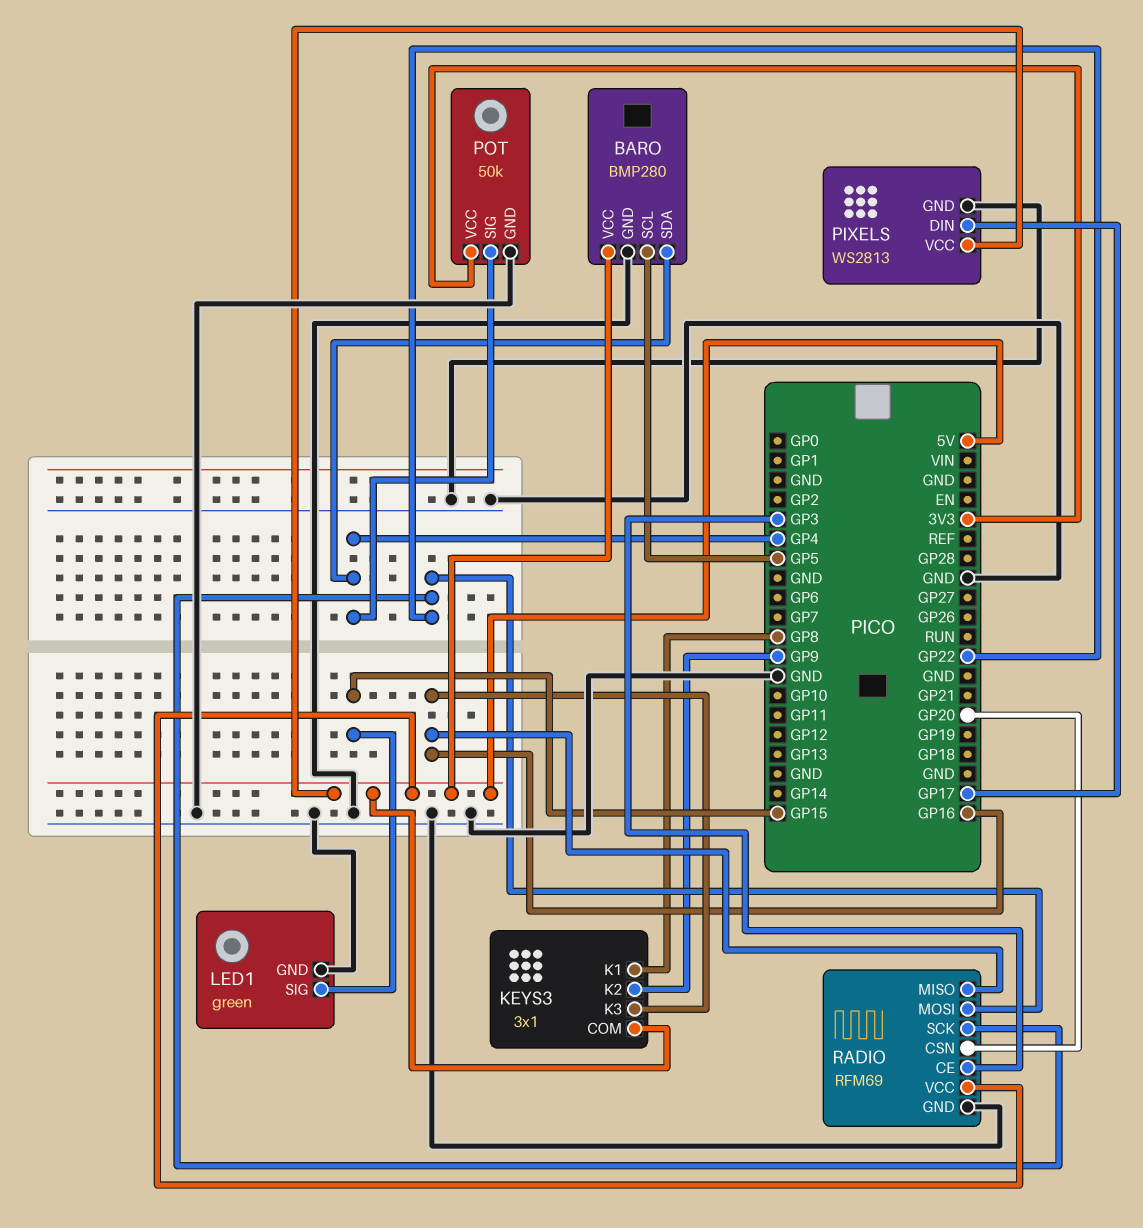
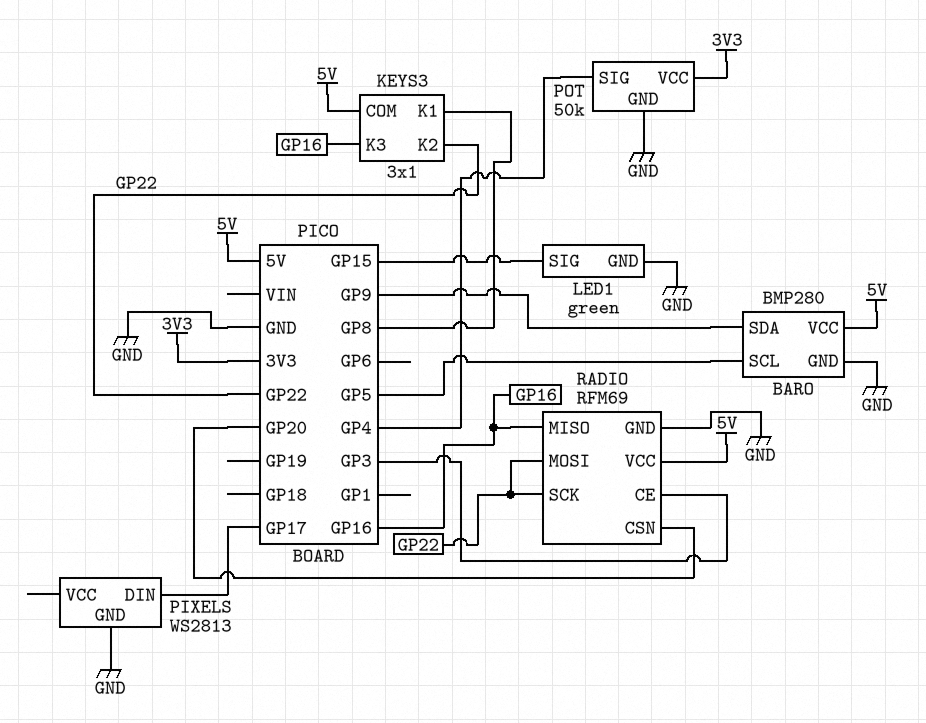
BARO pin SDA: GP4 -> GP9
KEYS3 pin K2: GP9 -> GP22
PIXELS pin VCC: 5V -> none

